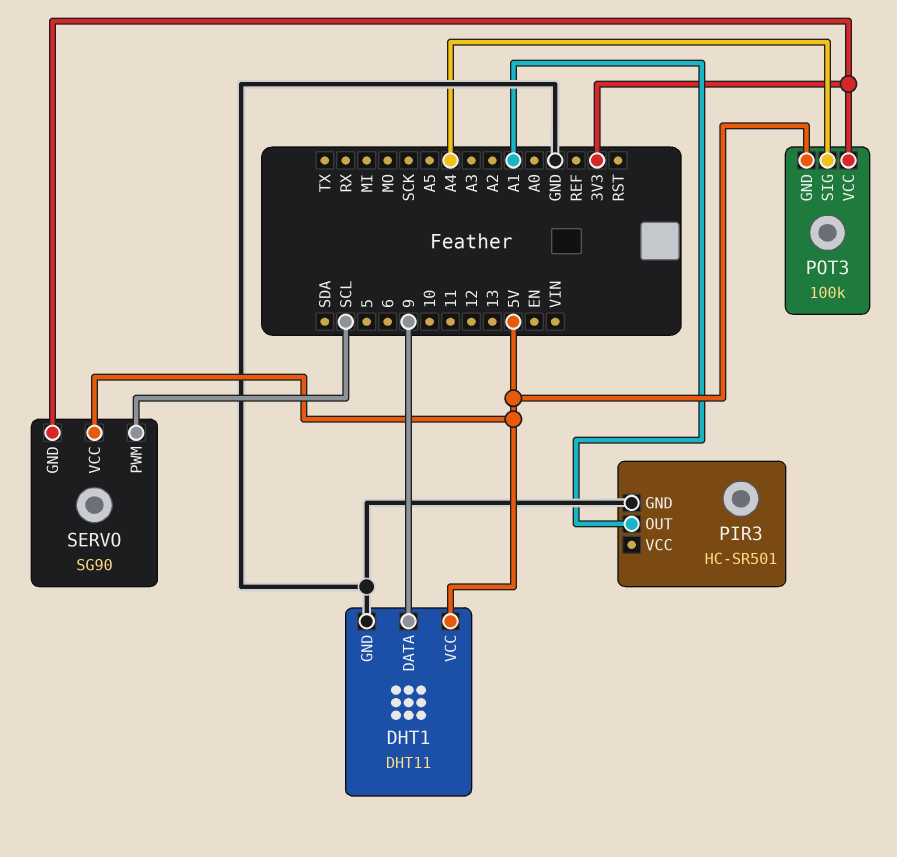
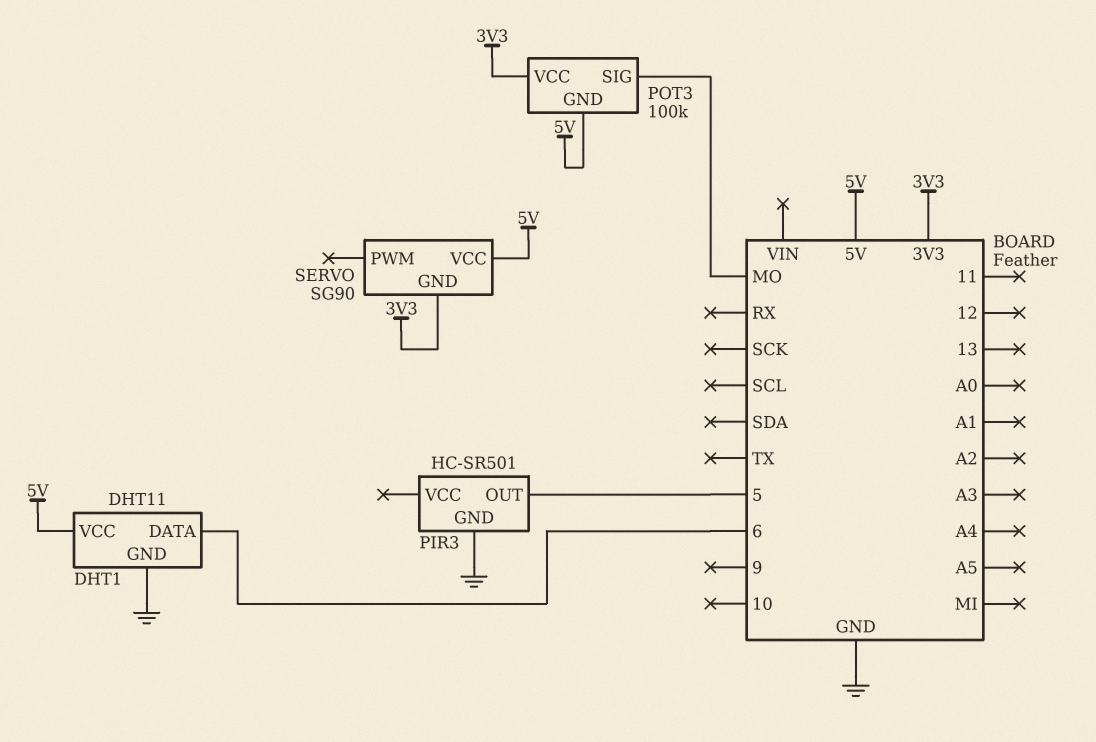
DHT1 pin DATA: 9 -> 6
PIR3 pin OUT: A1 -> 5
POT3 pin SIG: A4 -> MO
SERVO pin PWM: SCL -> none

